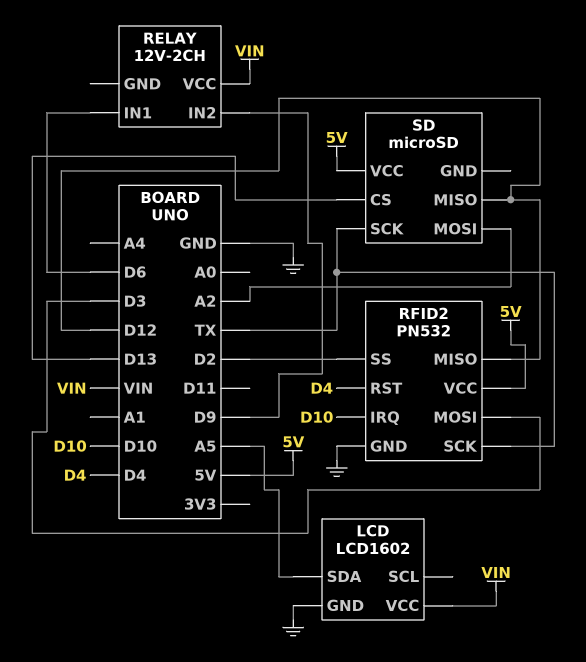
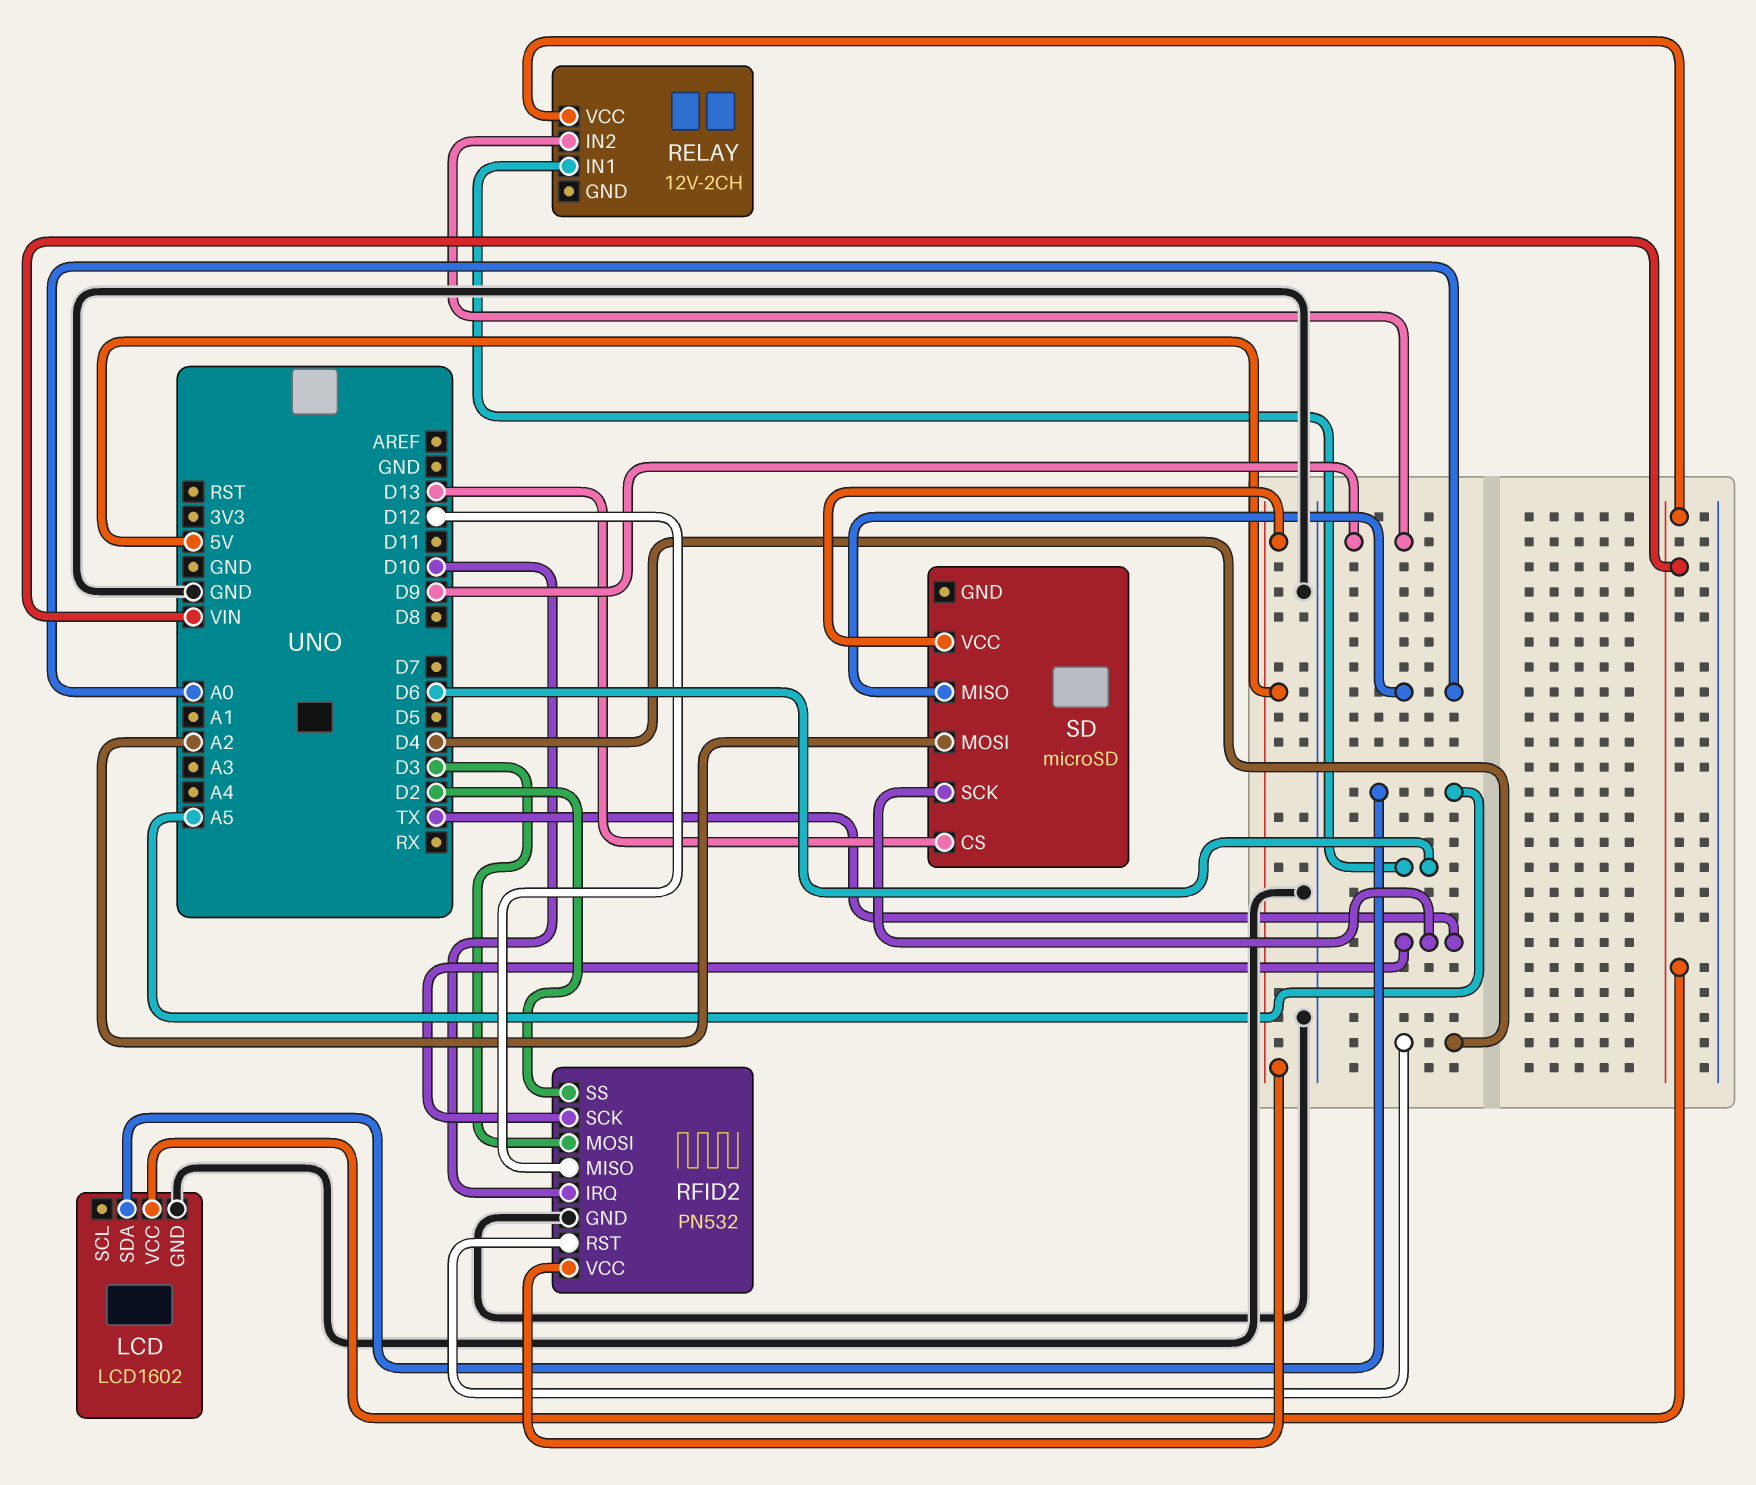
SD pin MISO: D12 -> A0

